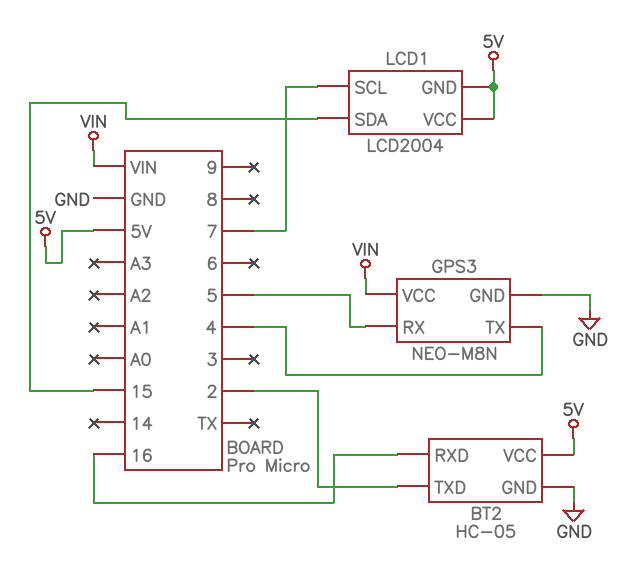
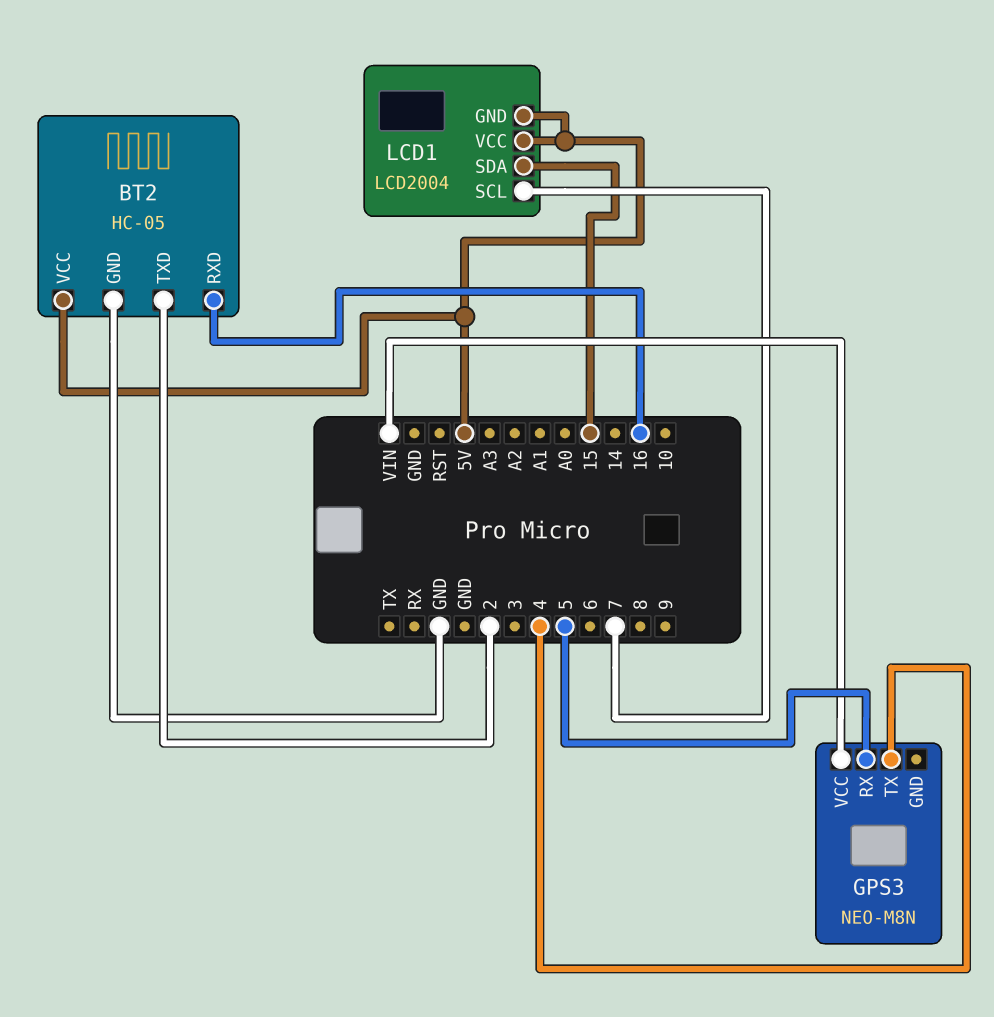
GPS3 pin GND: GND -> none

